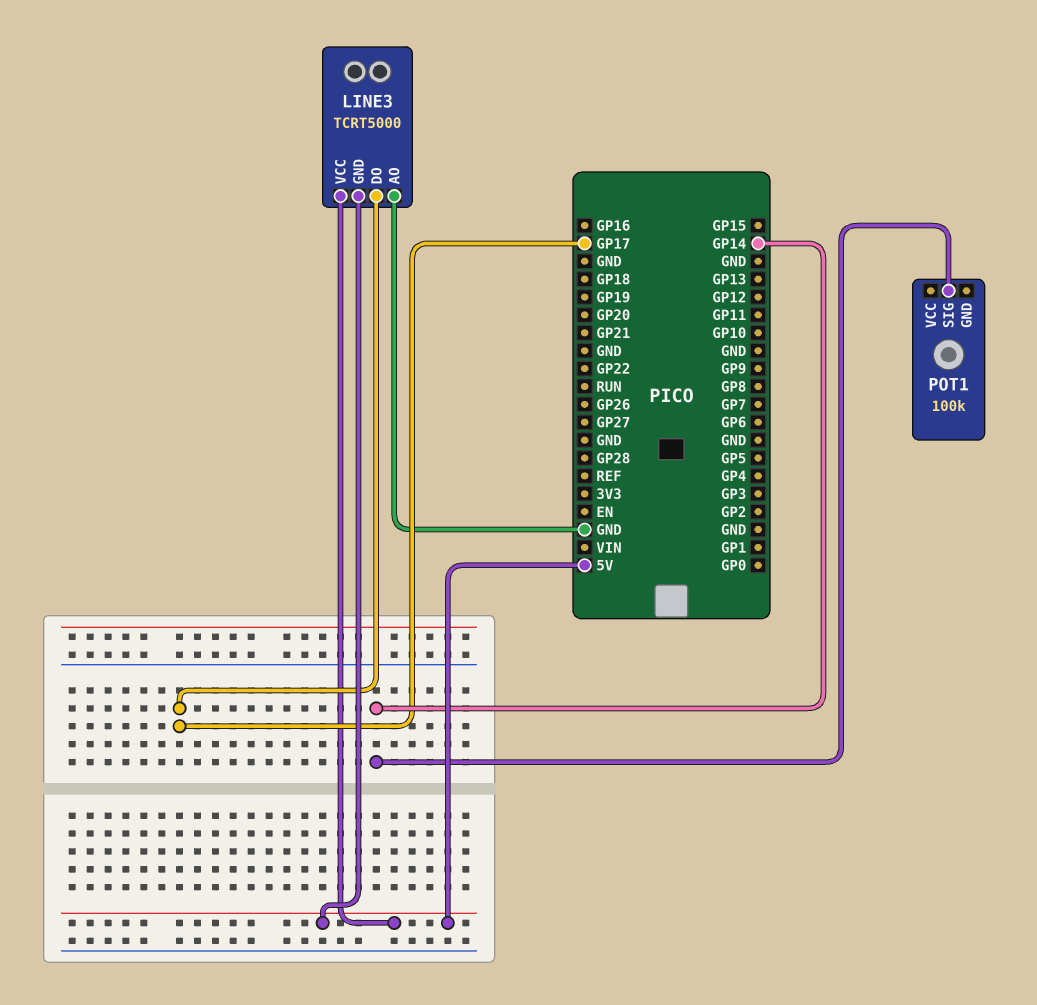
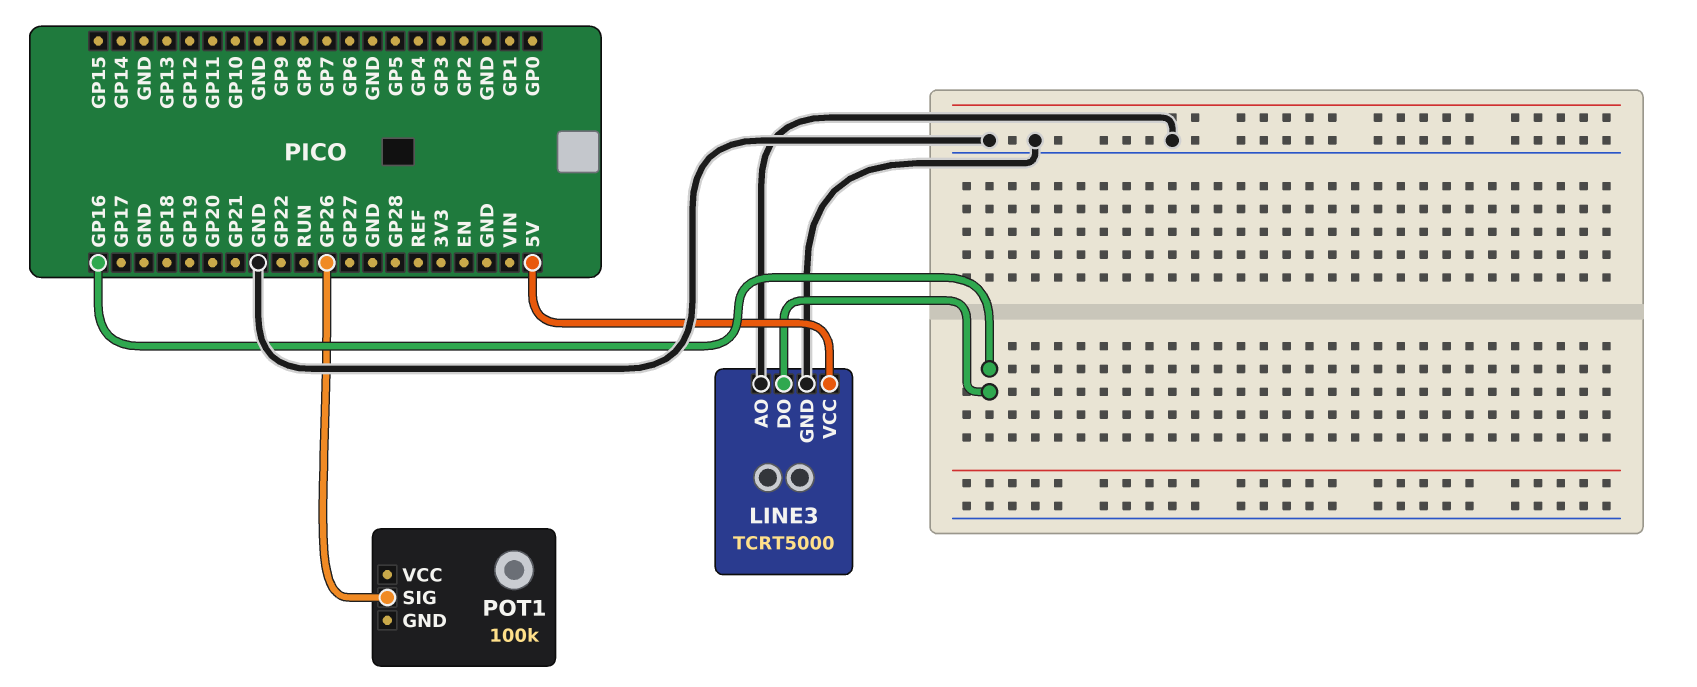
LINE3 pin DO: GP17 -> GP16
LINE3 pin GND: 5V -> GND
POT1 pin SIG: GP14 -> GP26

